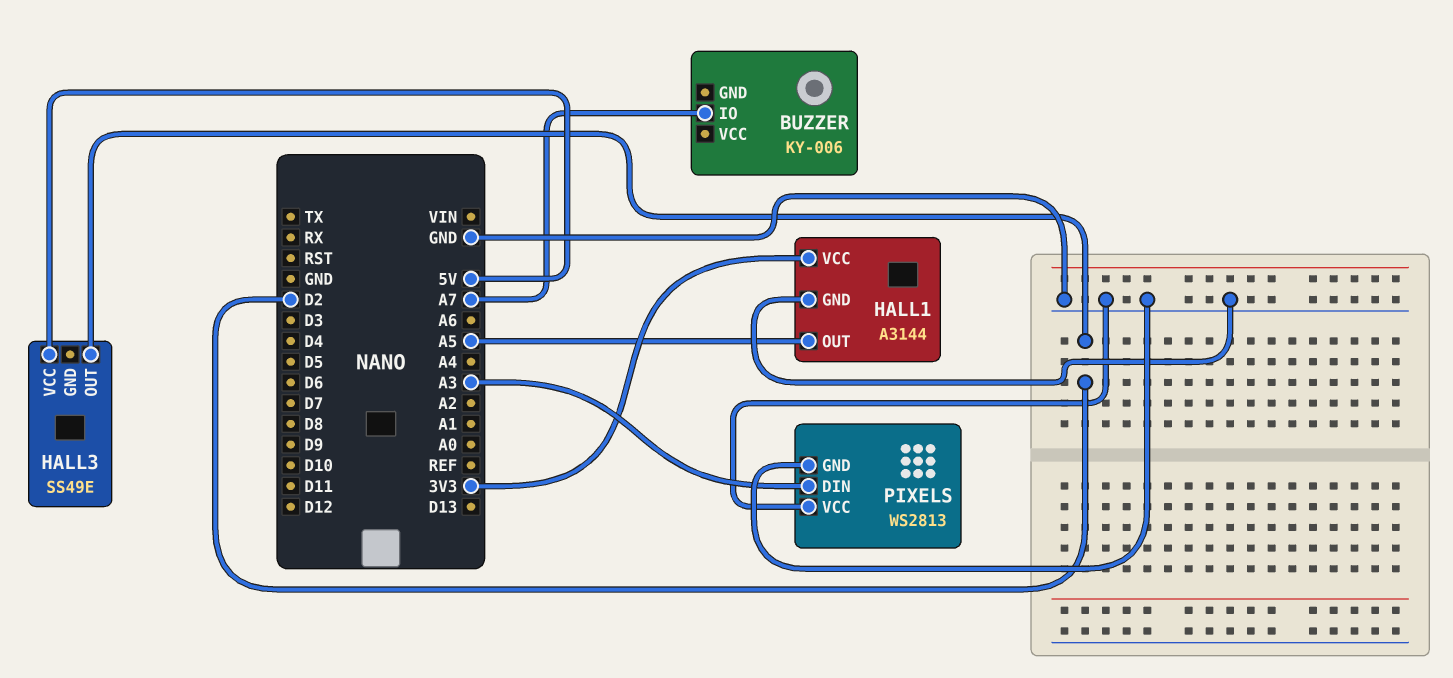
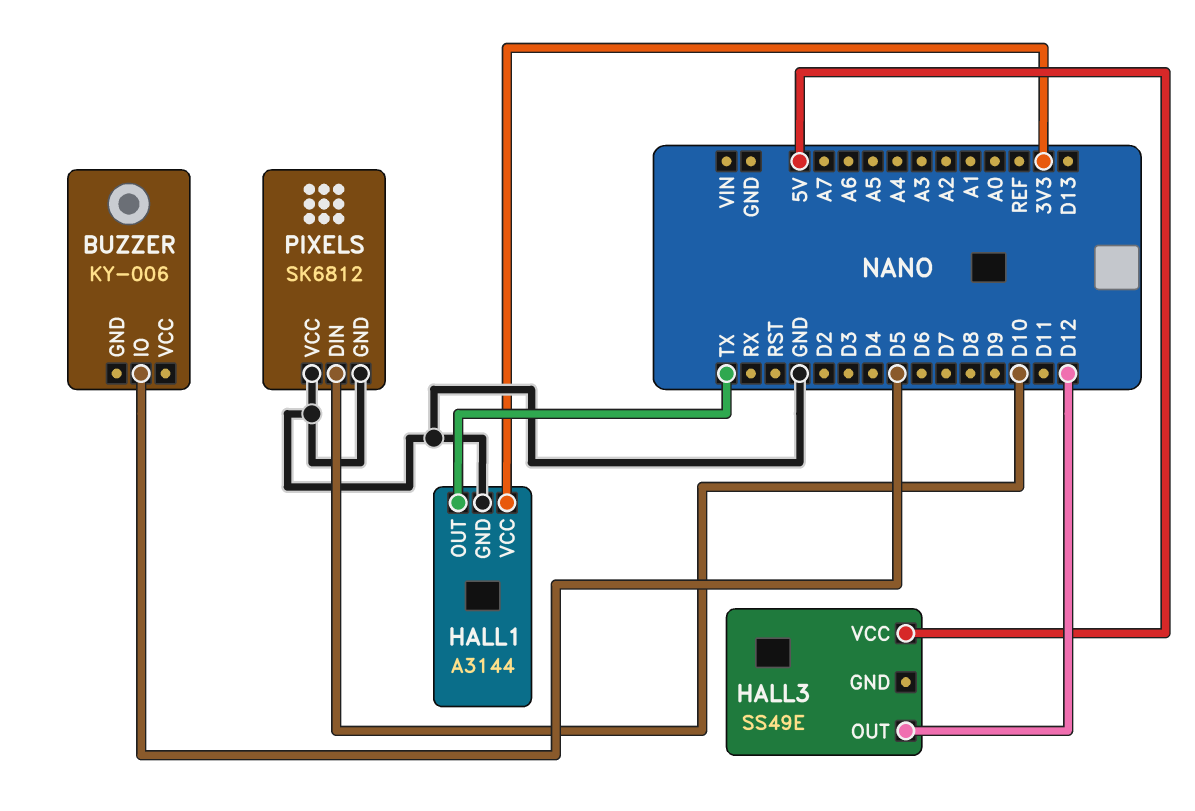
BUZZER pin IO: A7 -> D5
HALL1 pin OUT: A5 -> TX
HALL3 pin OUT: D2 -> D12
PIXELS: WS2813 -> SK6812
PIXELS pin DIN: A3 -> D10

